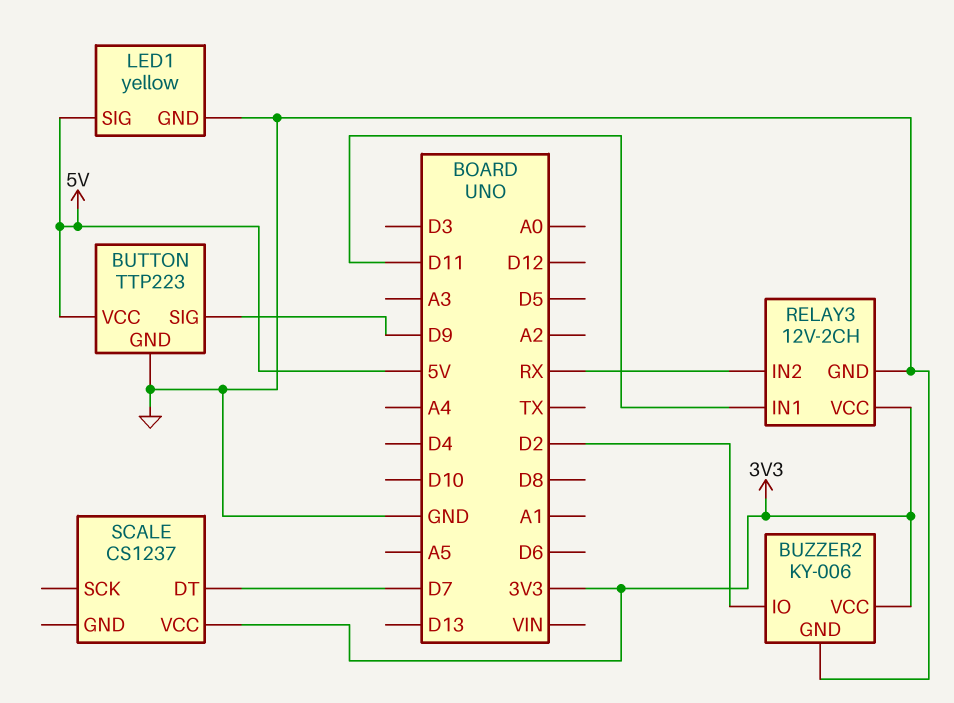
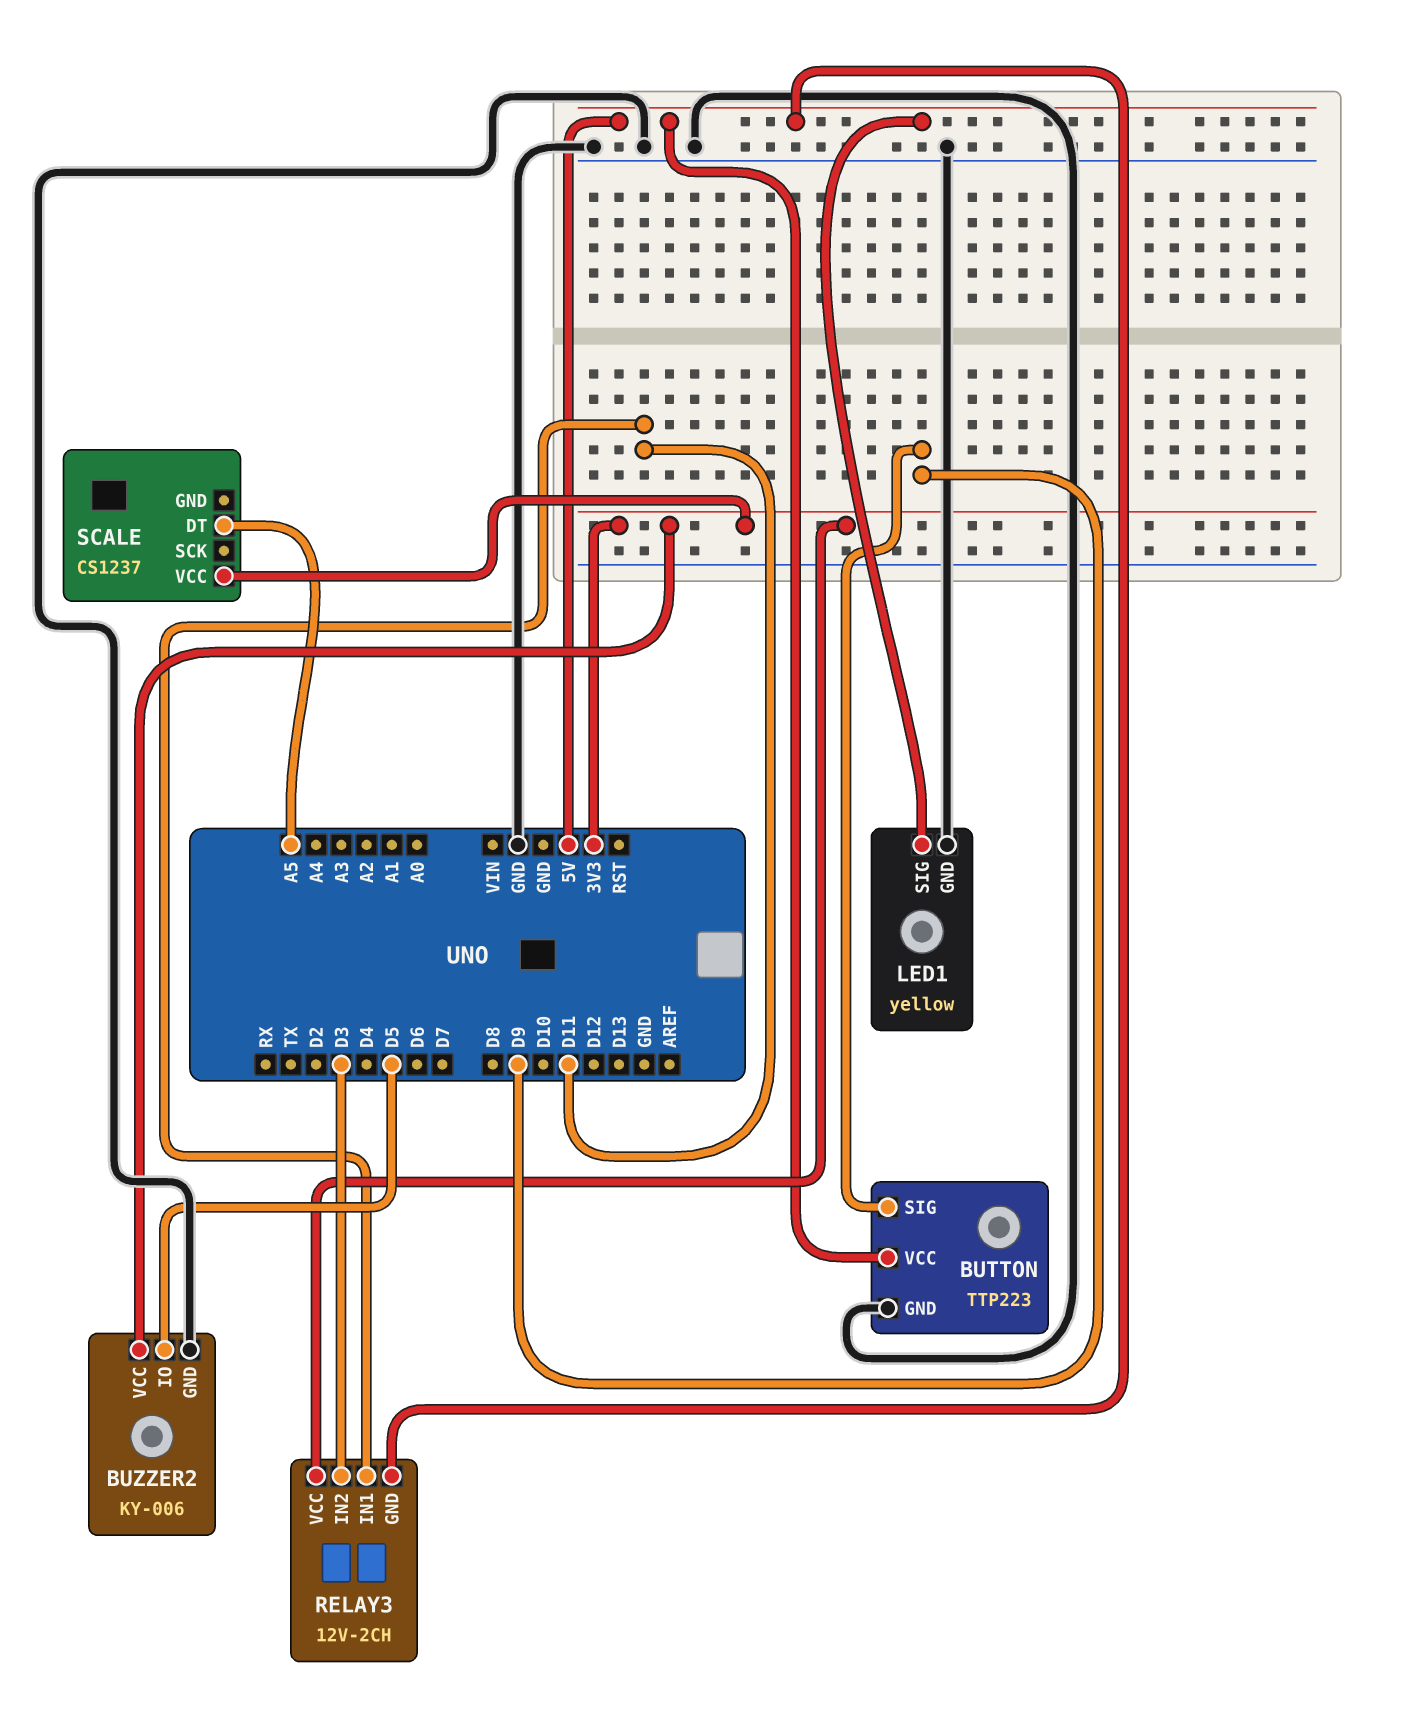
BUZZER2 pin IO: D2 -> D5
RELAY3 pin GND: GND -> 5V
RELAY3 pin IN2: RX -> D3
SCALE pin DT: D7 -> A5

